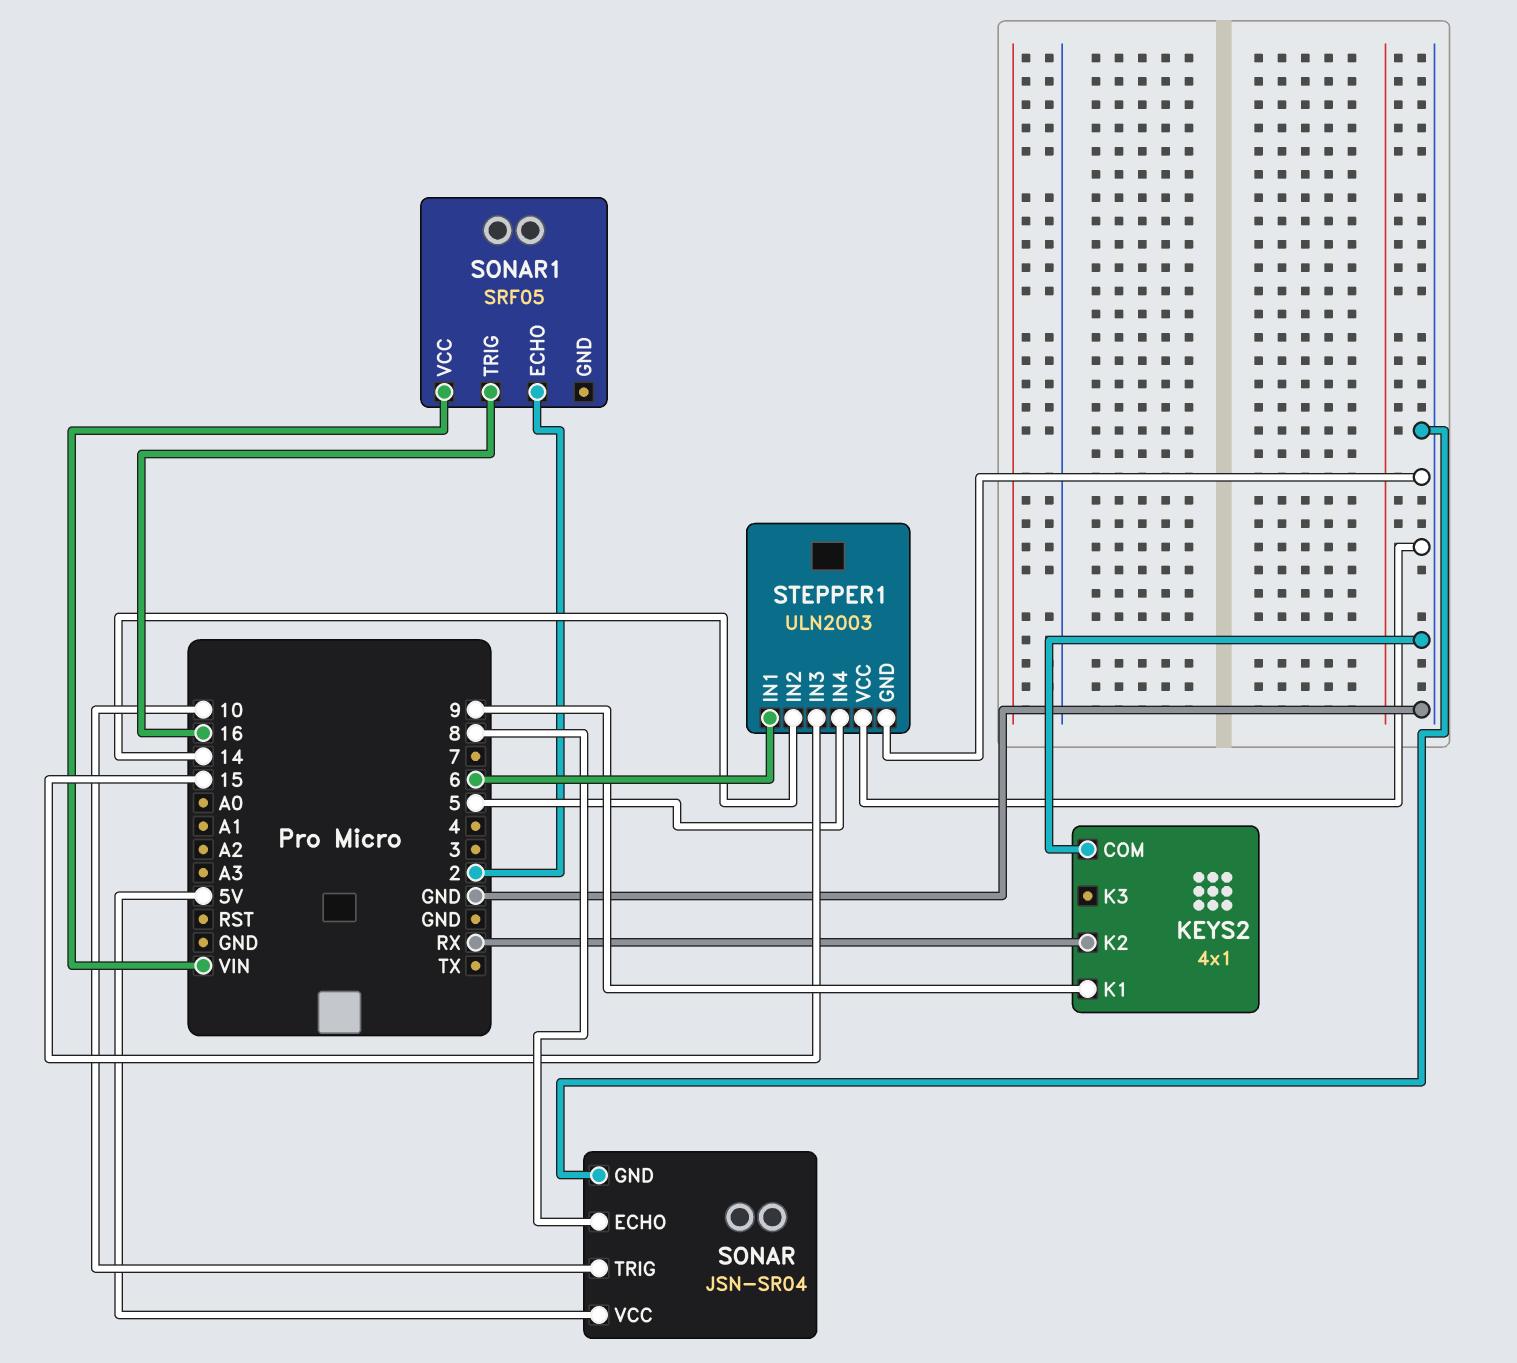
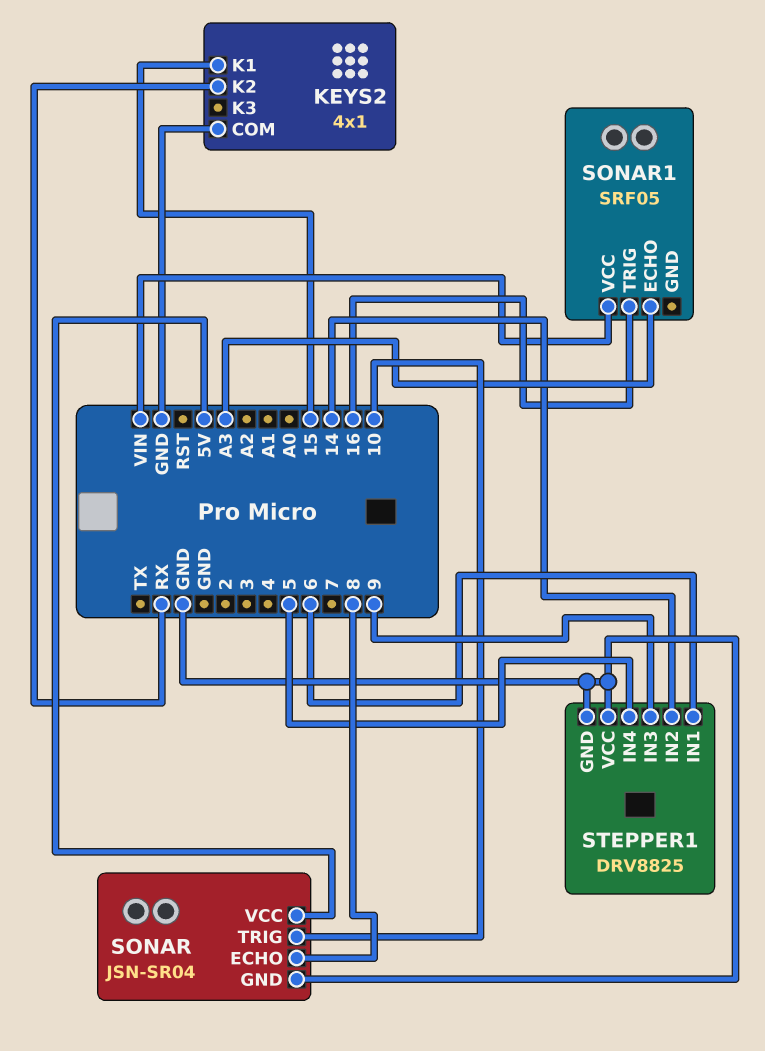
KEYS2 pin K1: 9 -> 15
SONAR1 pin ECHO: 2 -> A3
STEPPER1: ULN2003 -> DRV8825
STEPPER1 pin IN3: 15 -> 9

